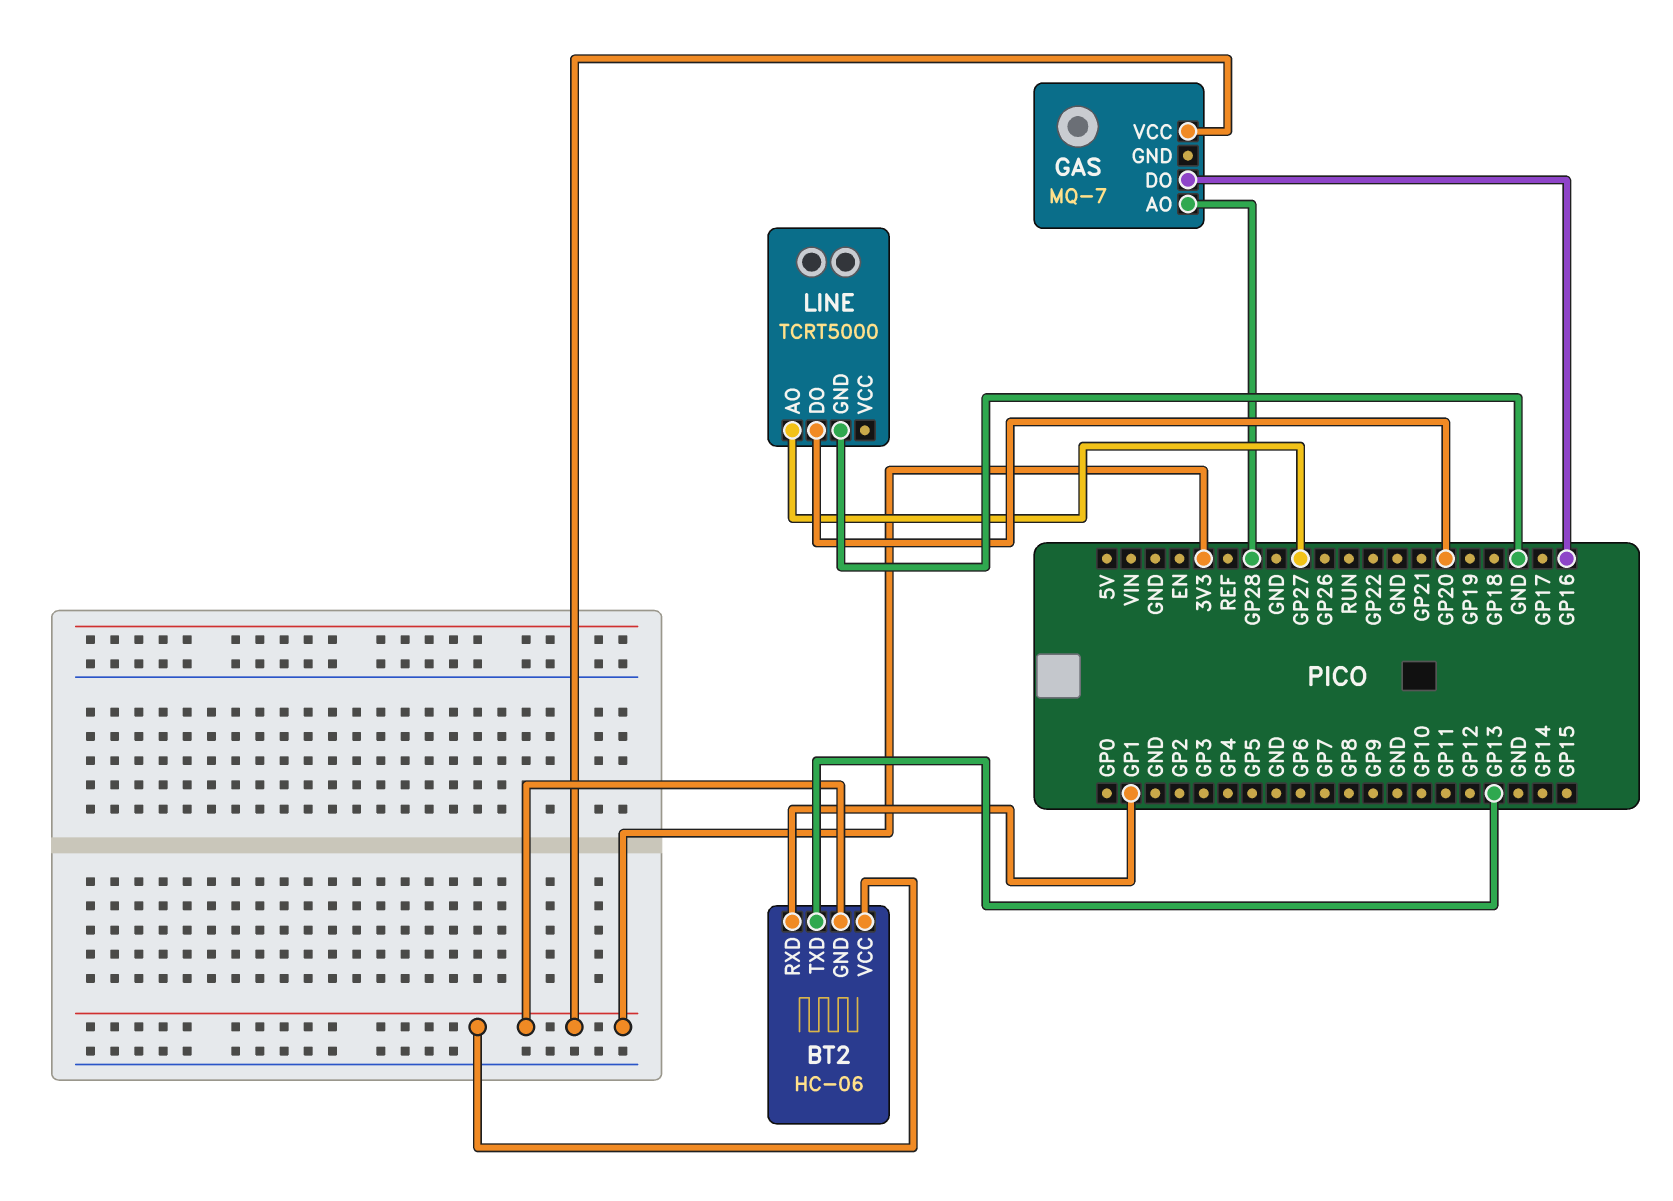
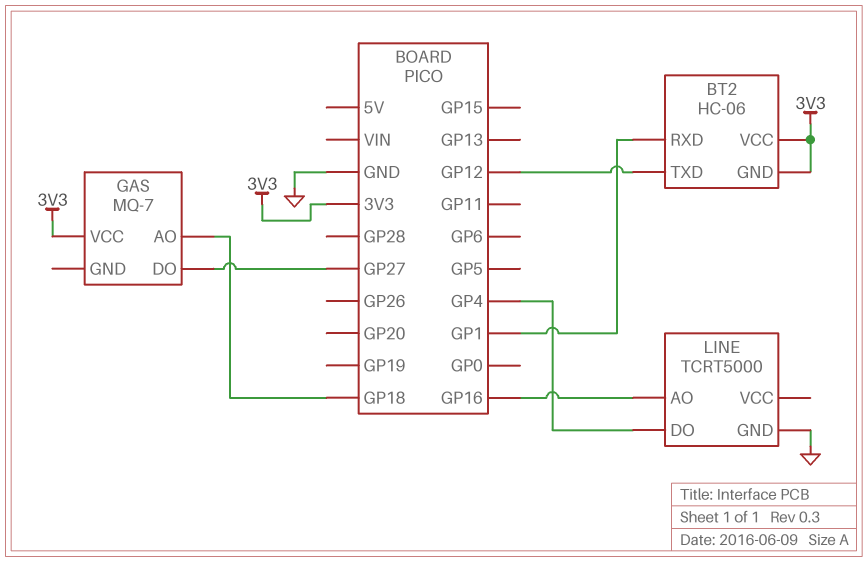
BT2 pin TXD: GP13 -> GP12
GAS pin AO: GP28 -> GP18
GAS pin DO: GP16 -> GP27
LINE pin AO: GP27 -> GP16
LINE pin DO: GP20 -> GP4

